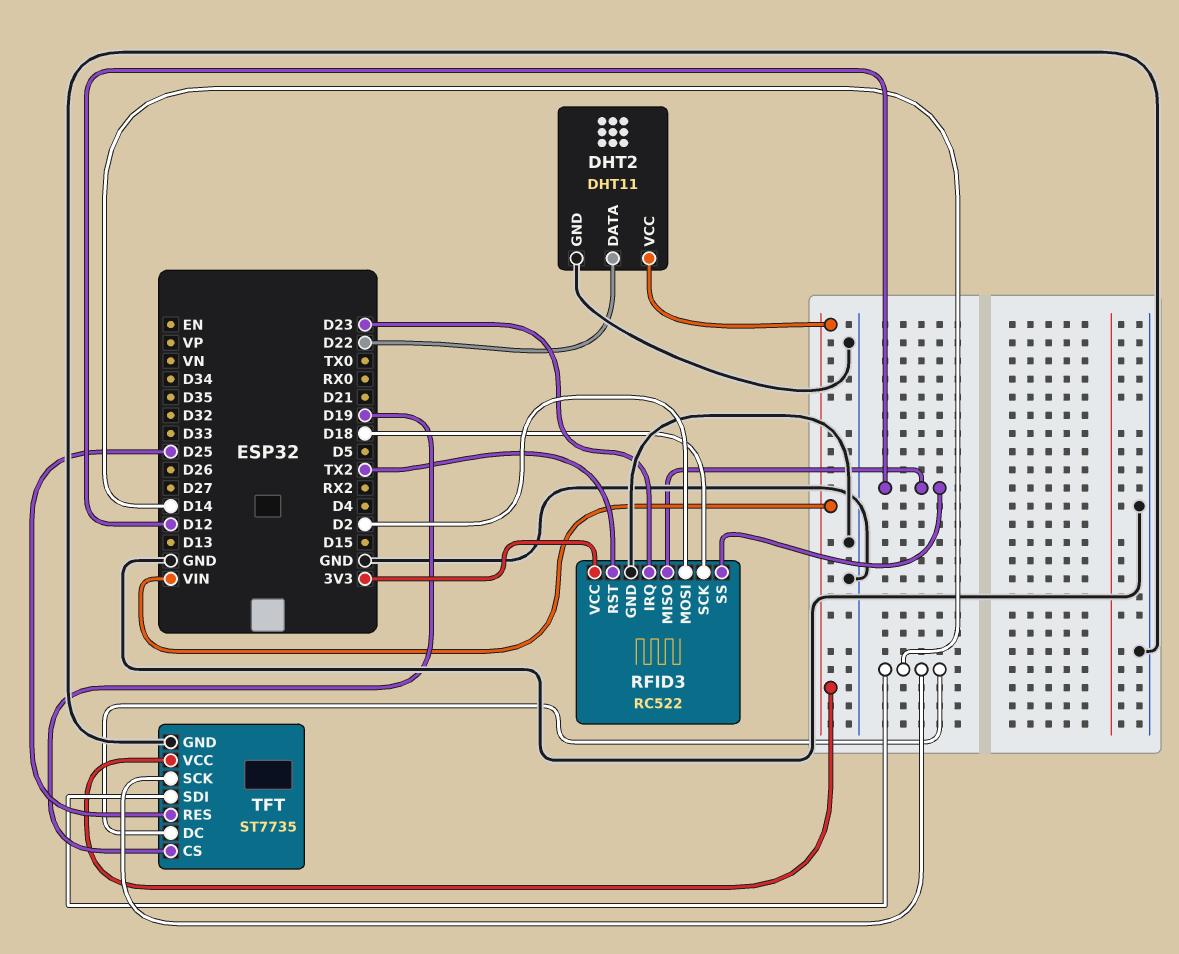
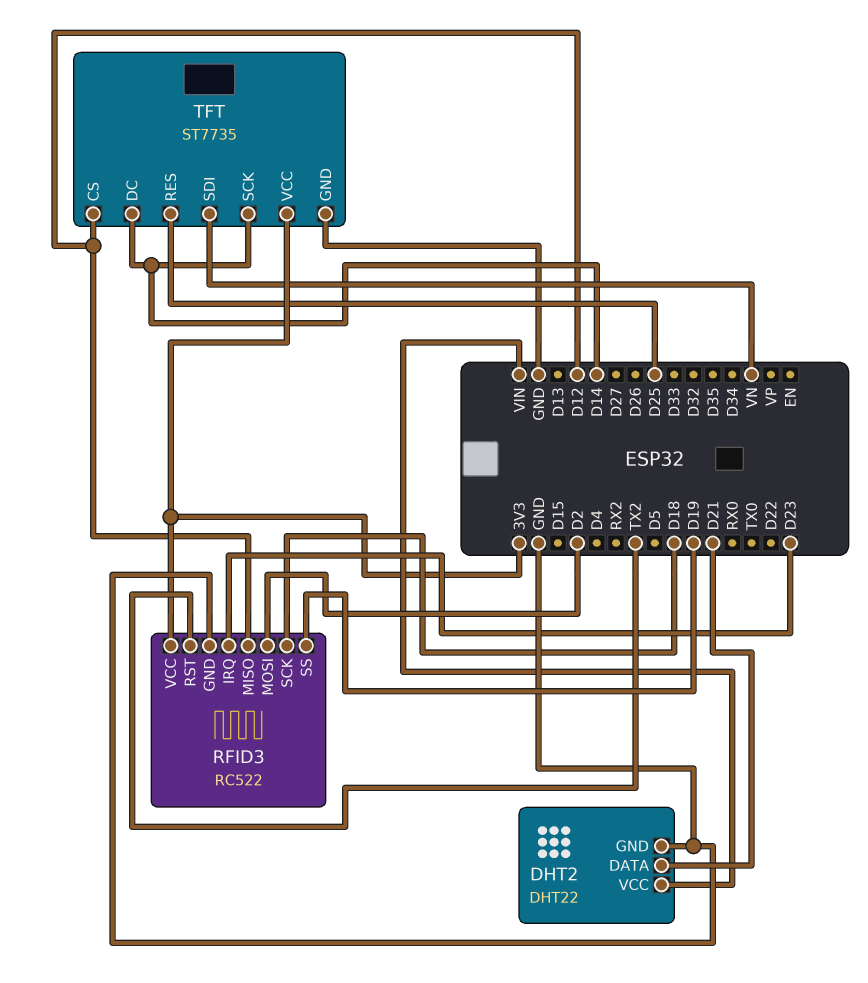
DHT2: DHT11 -> DHT22
DHT2 pin DATA: D22 -> D21
RFID3 pin SS: D12 -> D19
TFT pin CS: D19 -> D12
TFT pin SDI: D14 -> VN
TFT pin VCC: VIN -> 3V3

